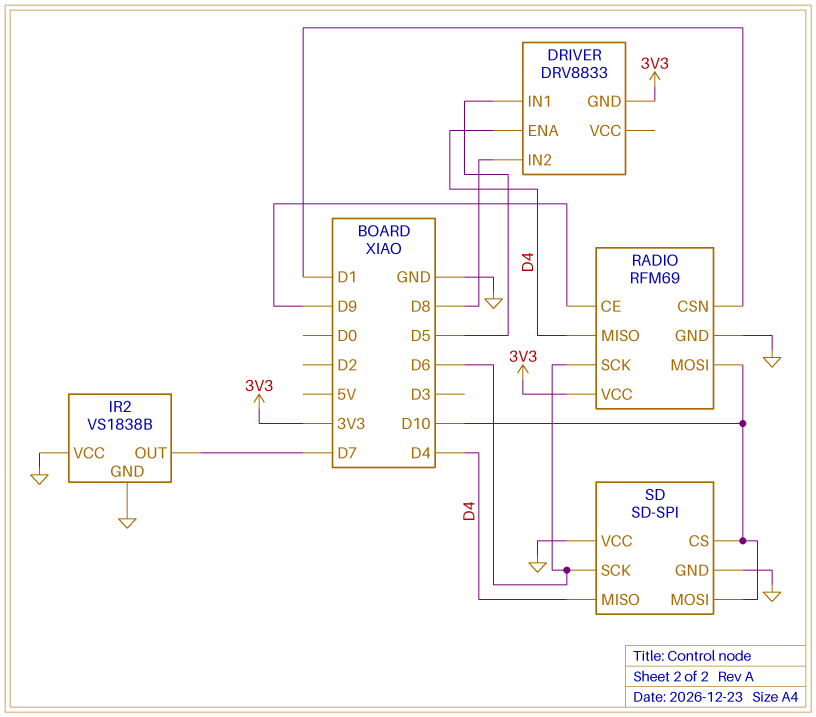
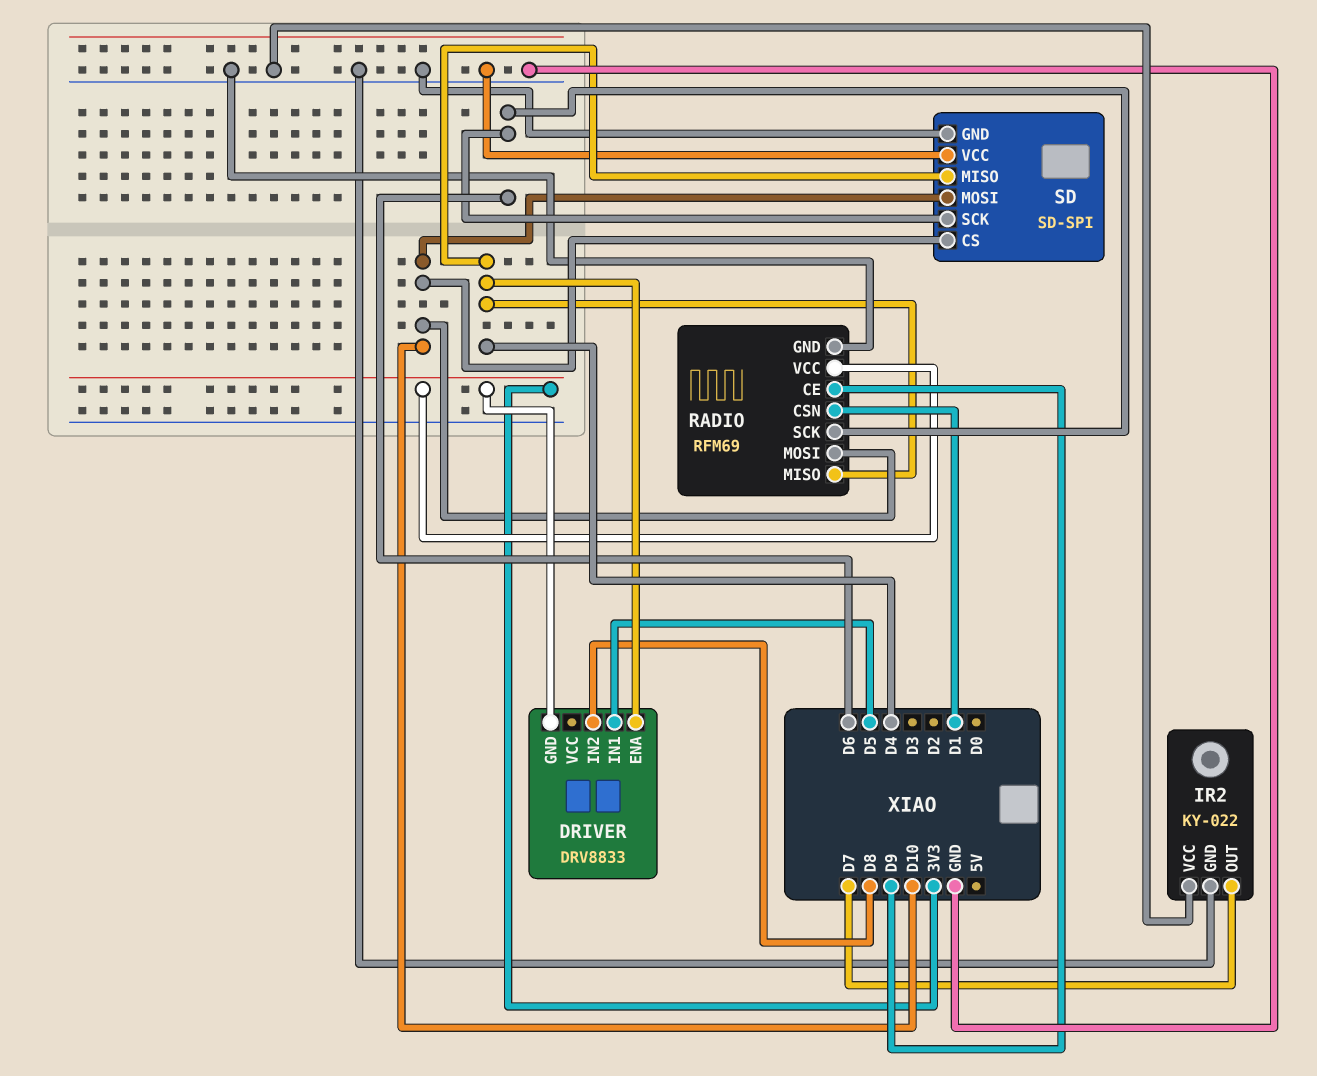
IR2: VS1838B -> KY-022

